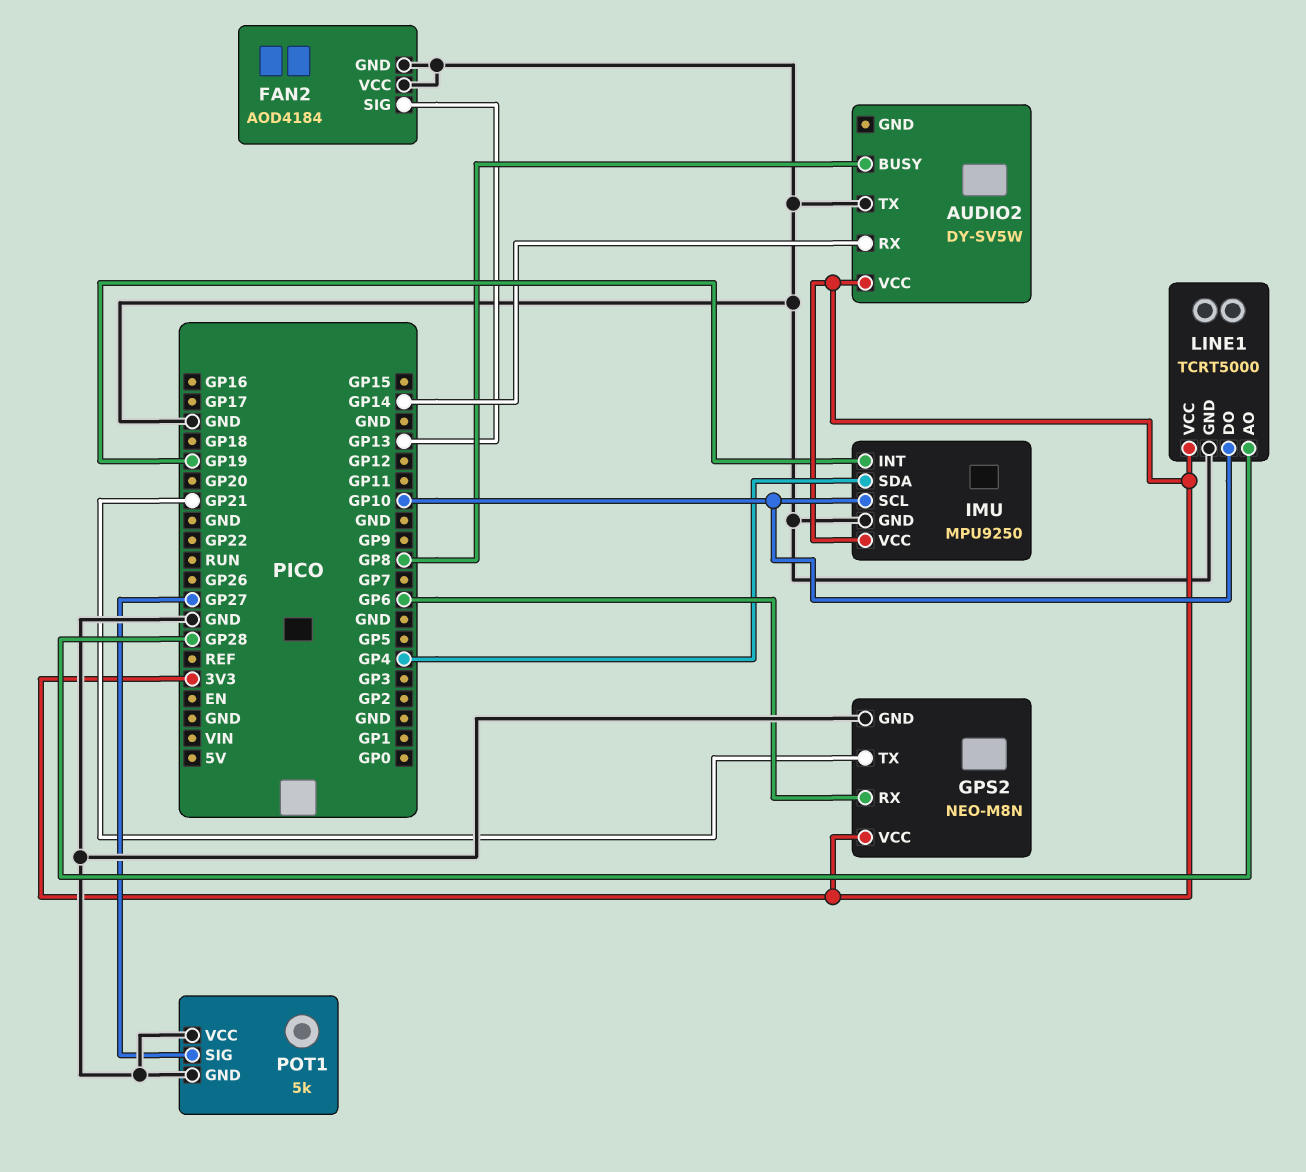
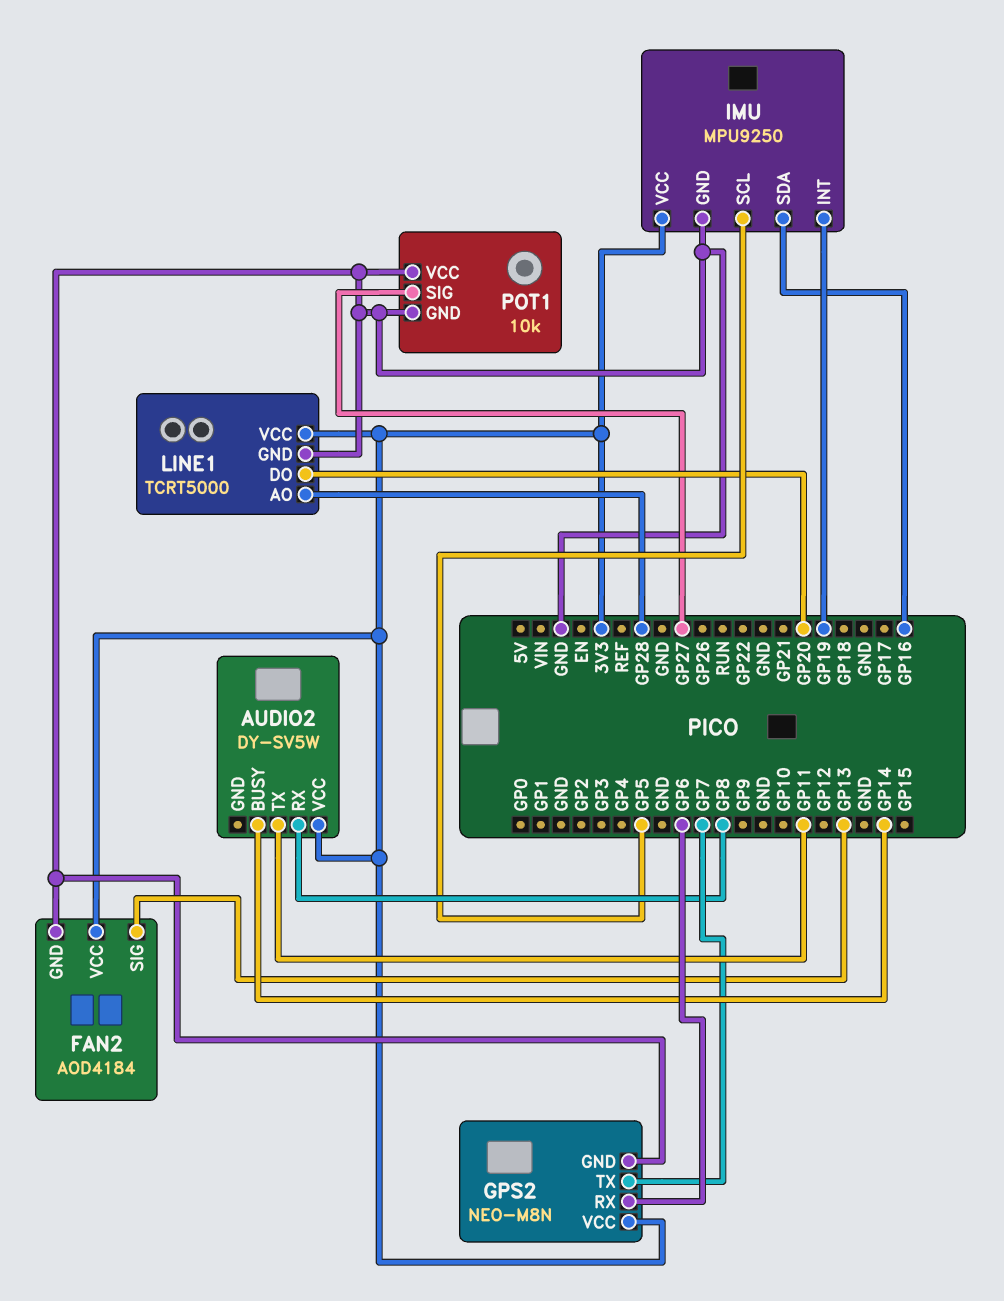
AUDIO2 pin BUSY: GP8 -> GP14
AUDIO2 pin RX: GP14 -> GP8
AUDIO2 pin TX: GND -> GP11
FAN2 pin VCC: GND -> 3V3
GPS2 pin TX: GP21 -> GP7
IMU pin SCL: GP10 -> GP5
IMU pin SDA: GP4 -> GP16
LINE1 pin DO: GP10 -> GP20
POT1: 5k -> 10k

